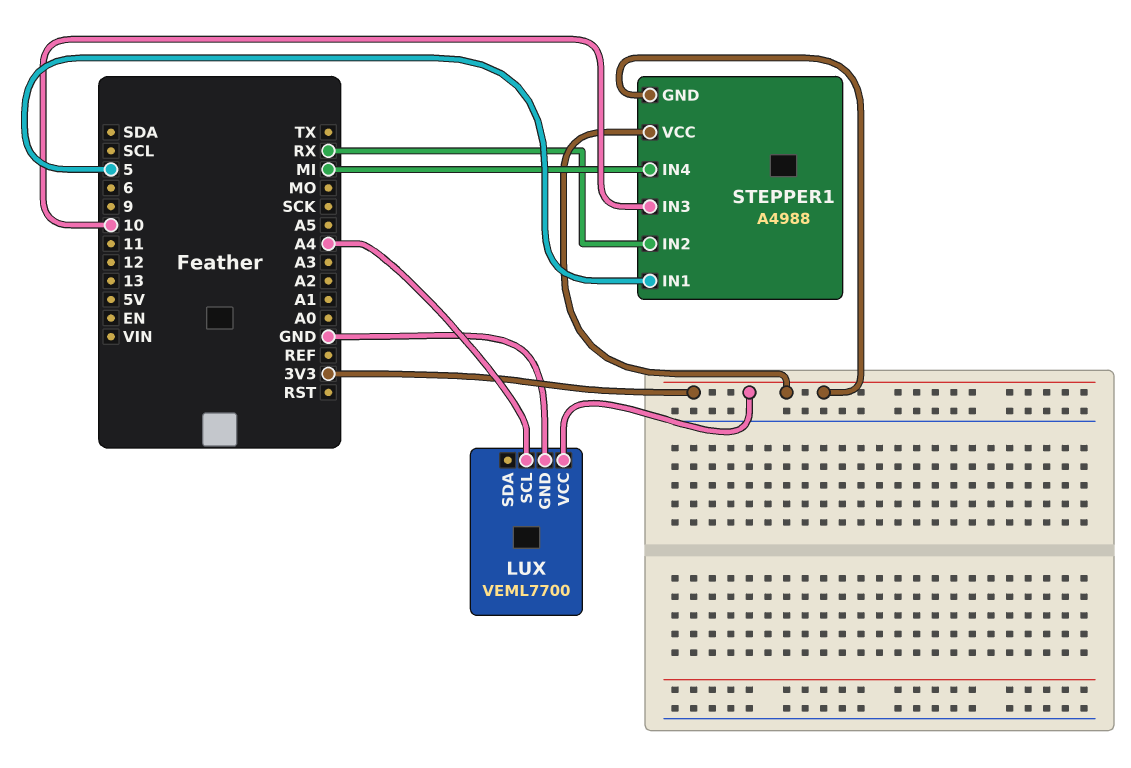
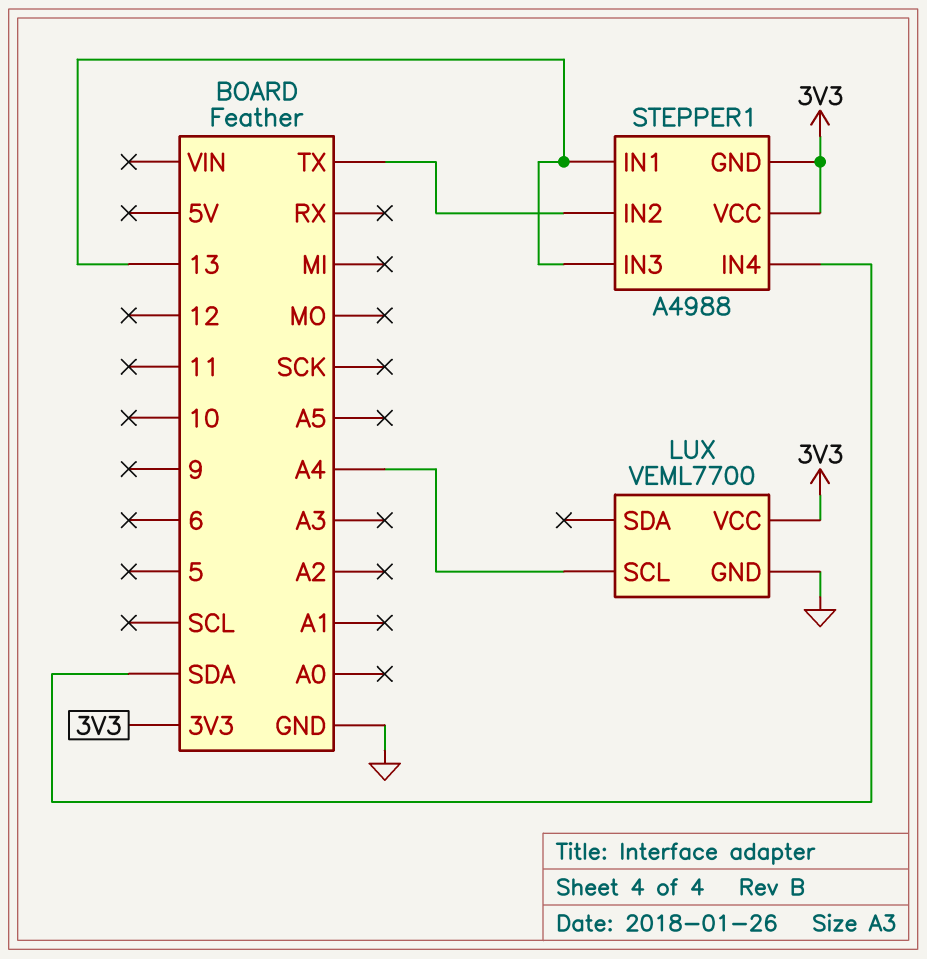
STEPPER1 pin IN1: 5 -> 13
STEPPER1 pin IN2: RX -> TX
STEPPER1 pin IN3: 10 -> 13
STEPPER1 pin IN4: MI -> SDA

